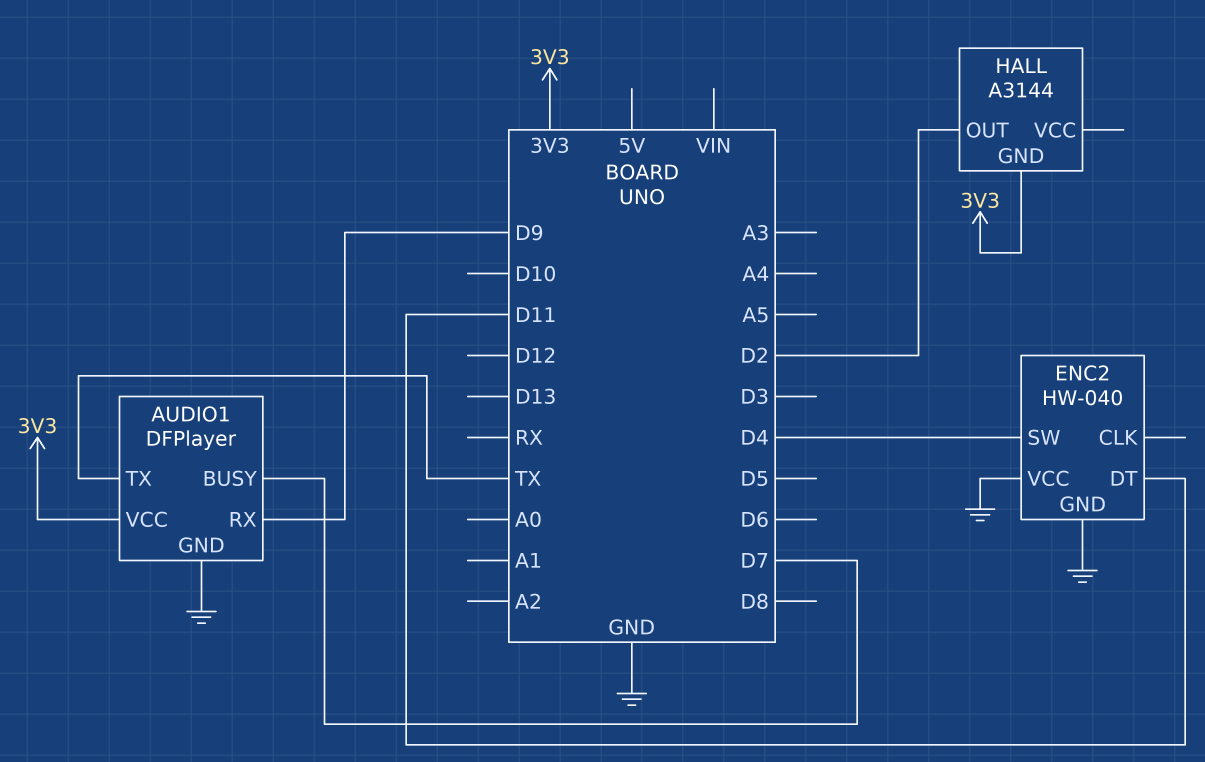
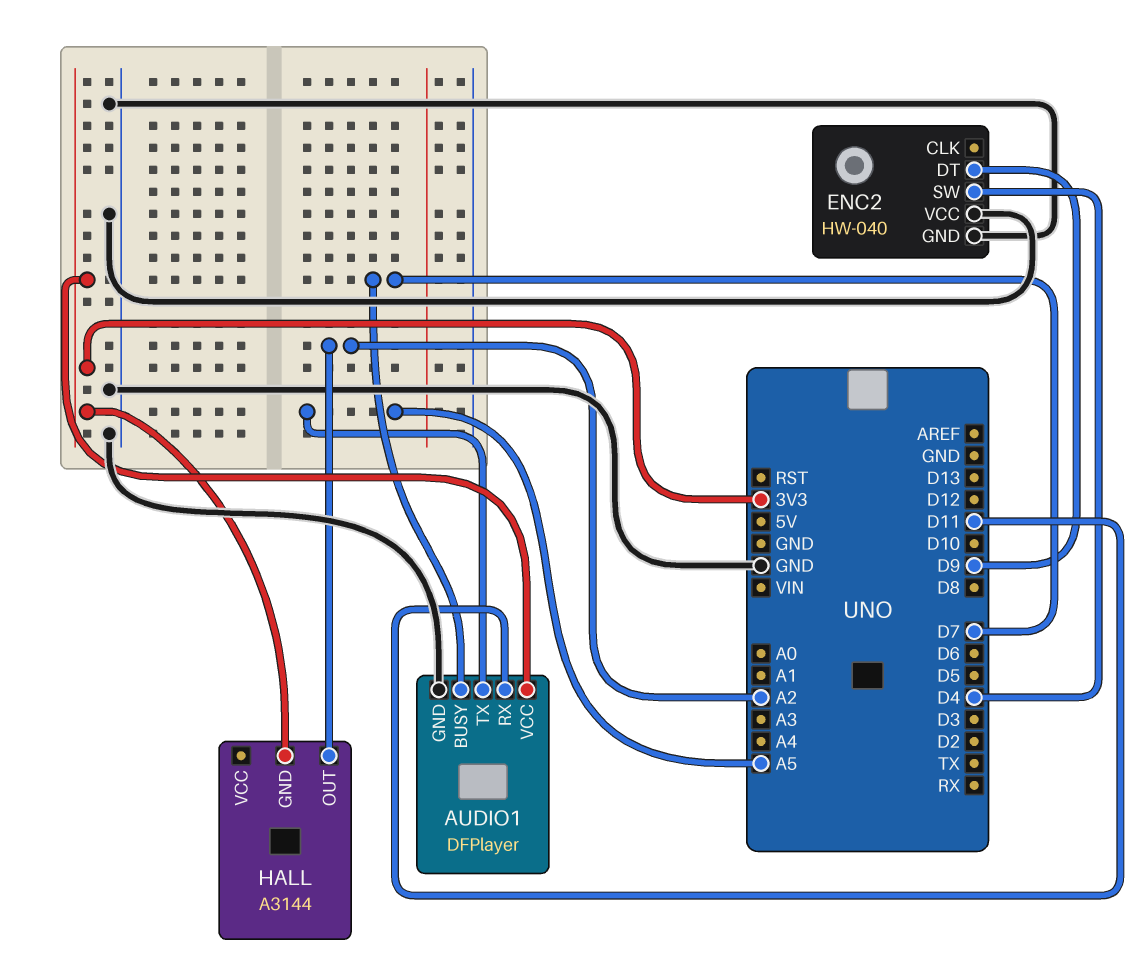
AUDIO1 pin RX: D9 -> D11
AUDIO1 pin TX: TX -> A5
ENC2 pin DT: D11 -> D9
HALL pin OUT: D2 -> A2

